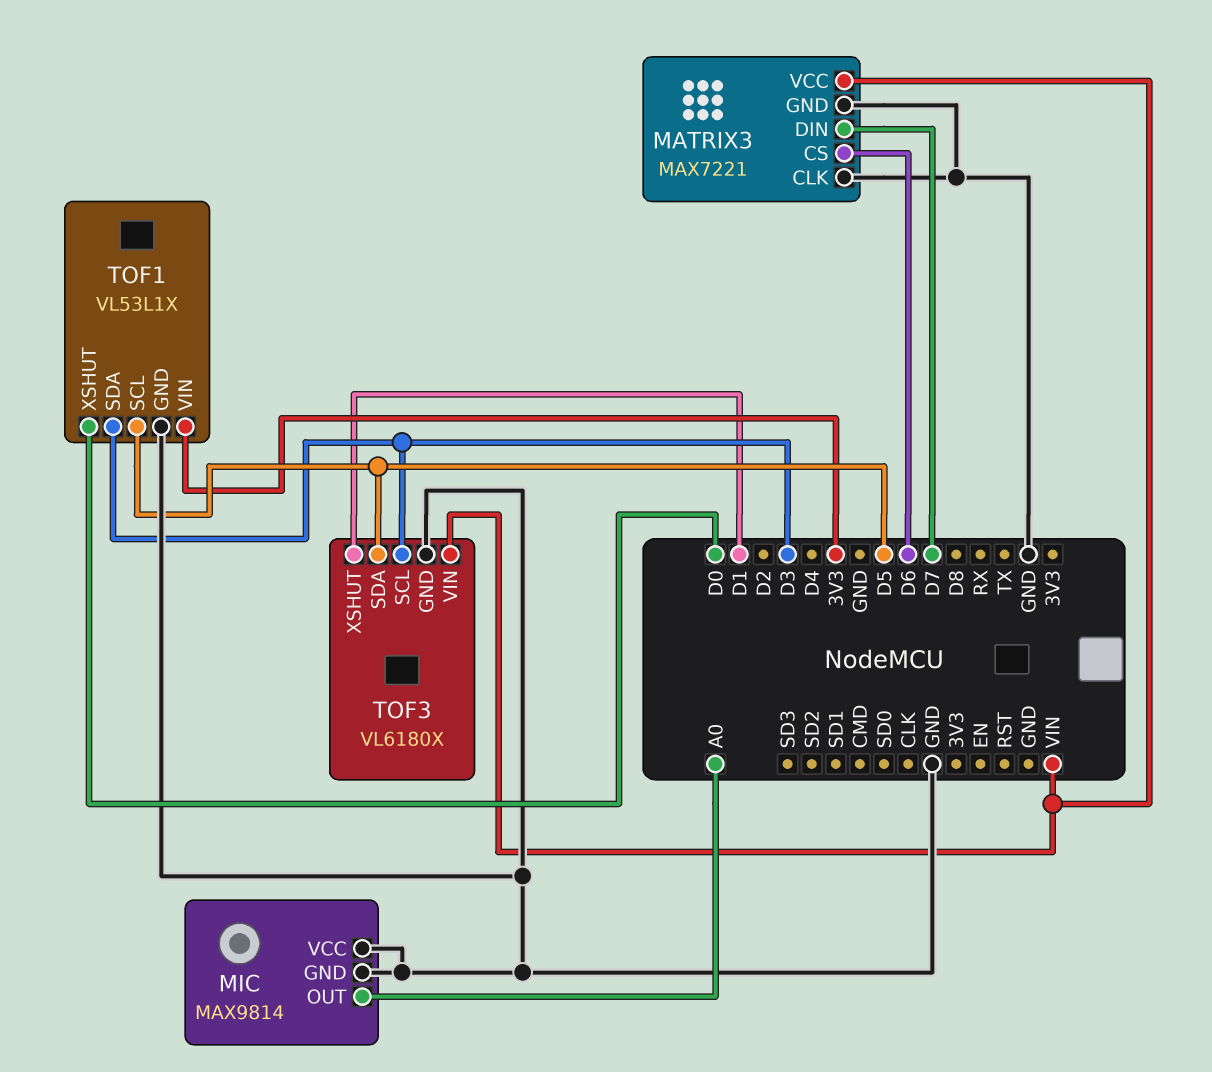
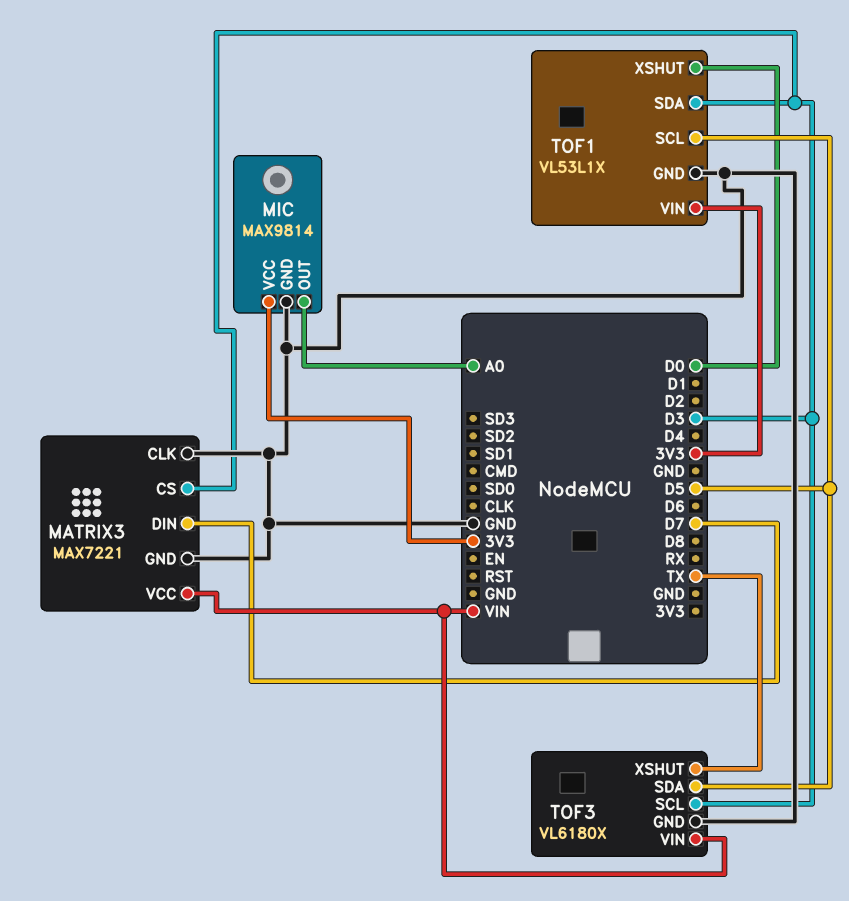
MATRIX3 pin CS: D6 -> D3
MIC pin VCC: GND -> 3V3
TOF3 pin XSHUT: D1 -> TX

